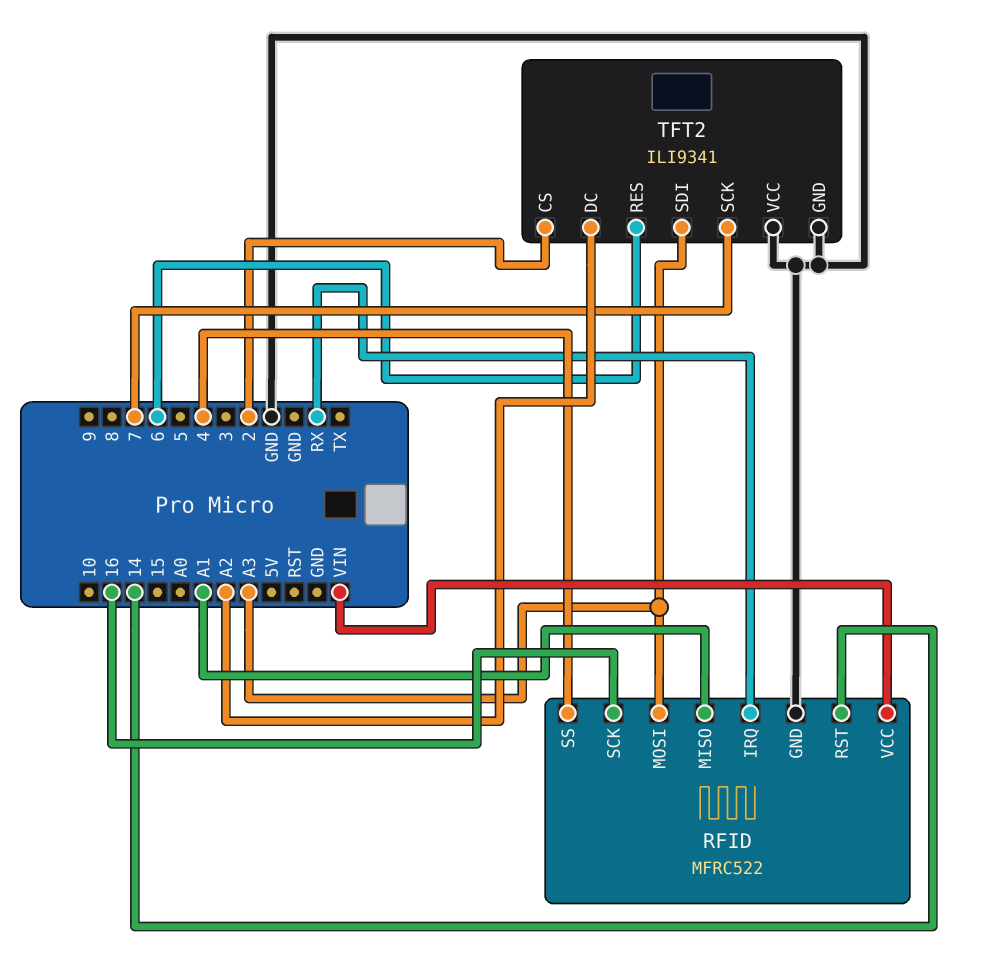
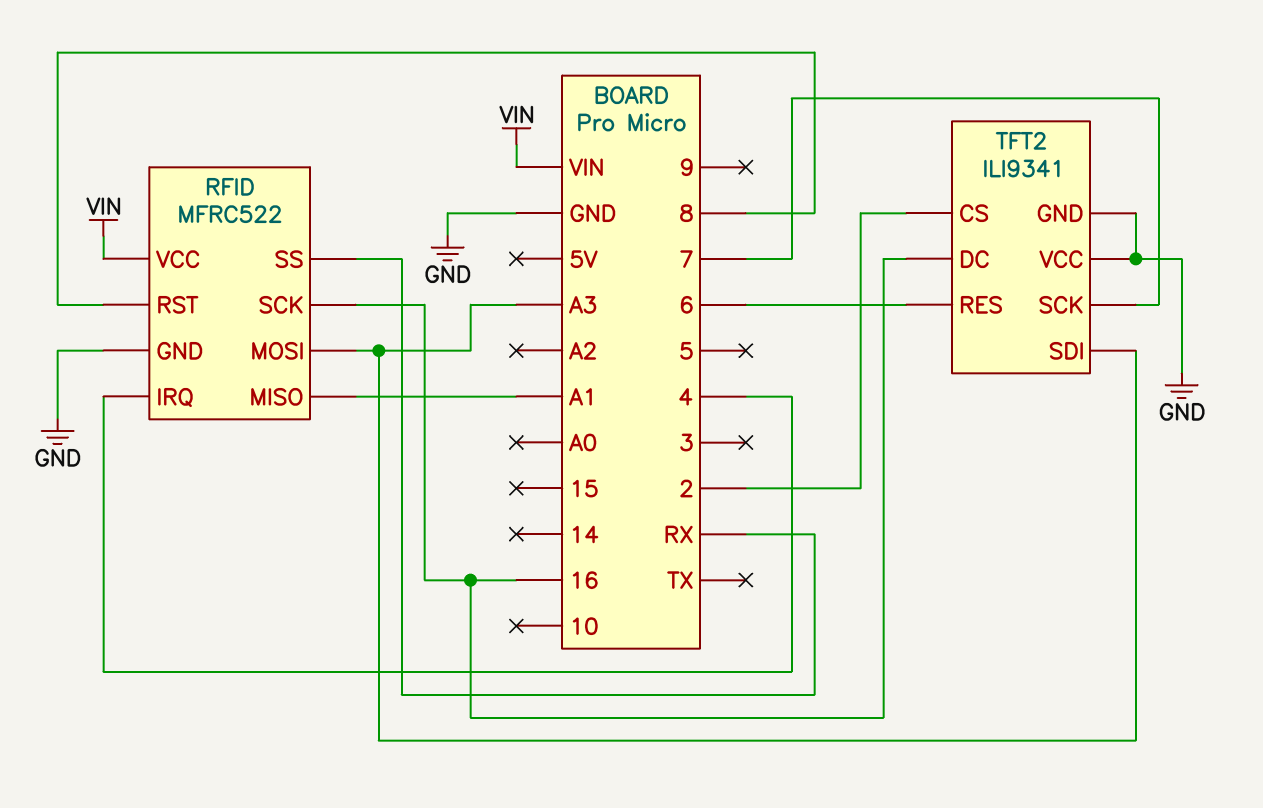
RFID pin IRQ: RX -> 4
RFID pin RST: 14 -> 8
RFID pin SS: 4 -> RX
TFT2 pin DC: A2 -> 16

